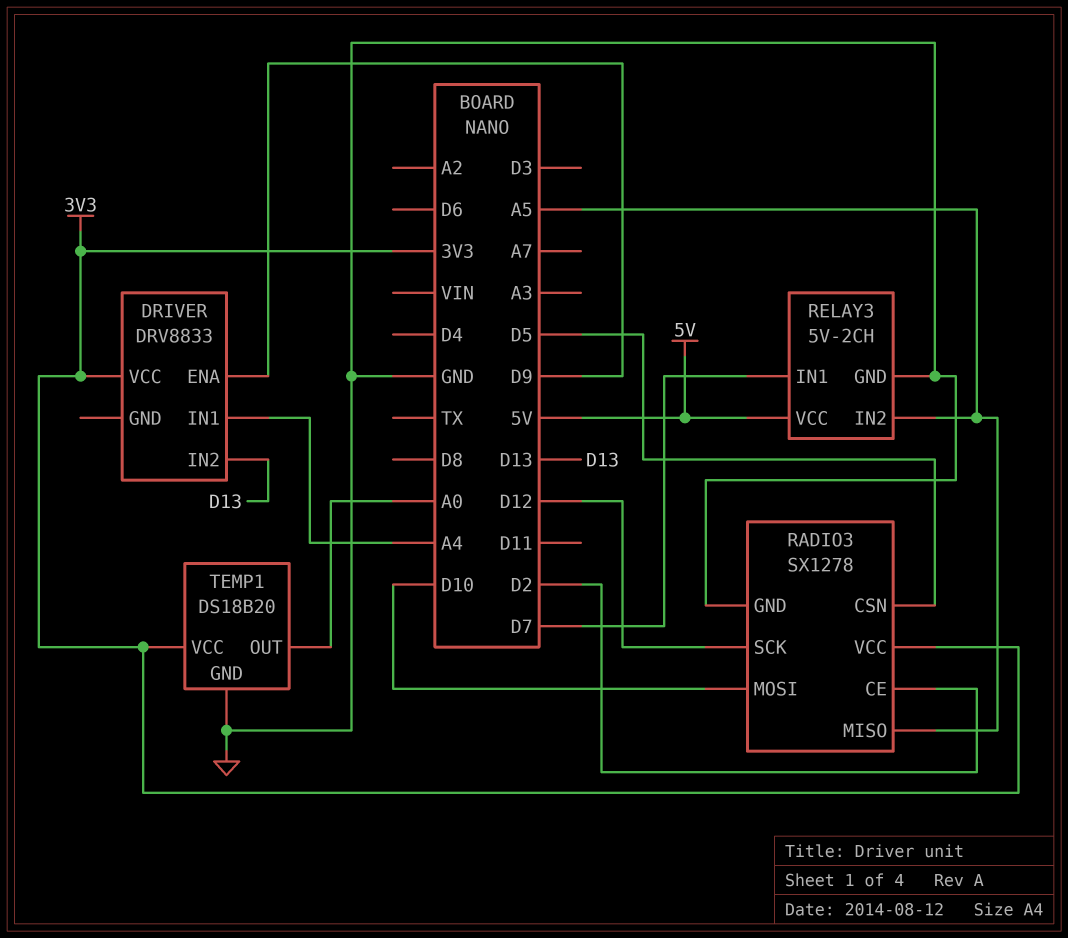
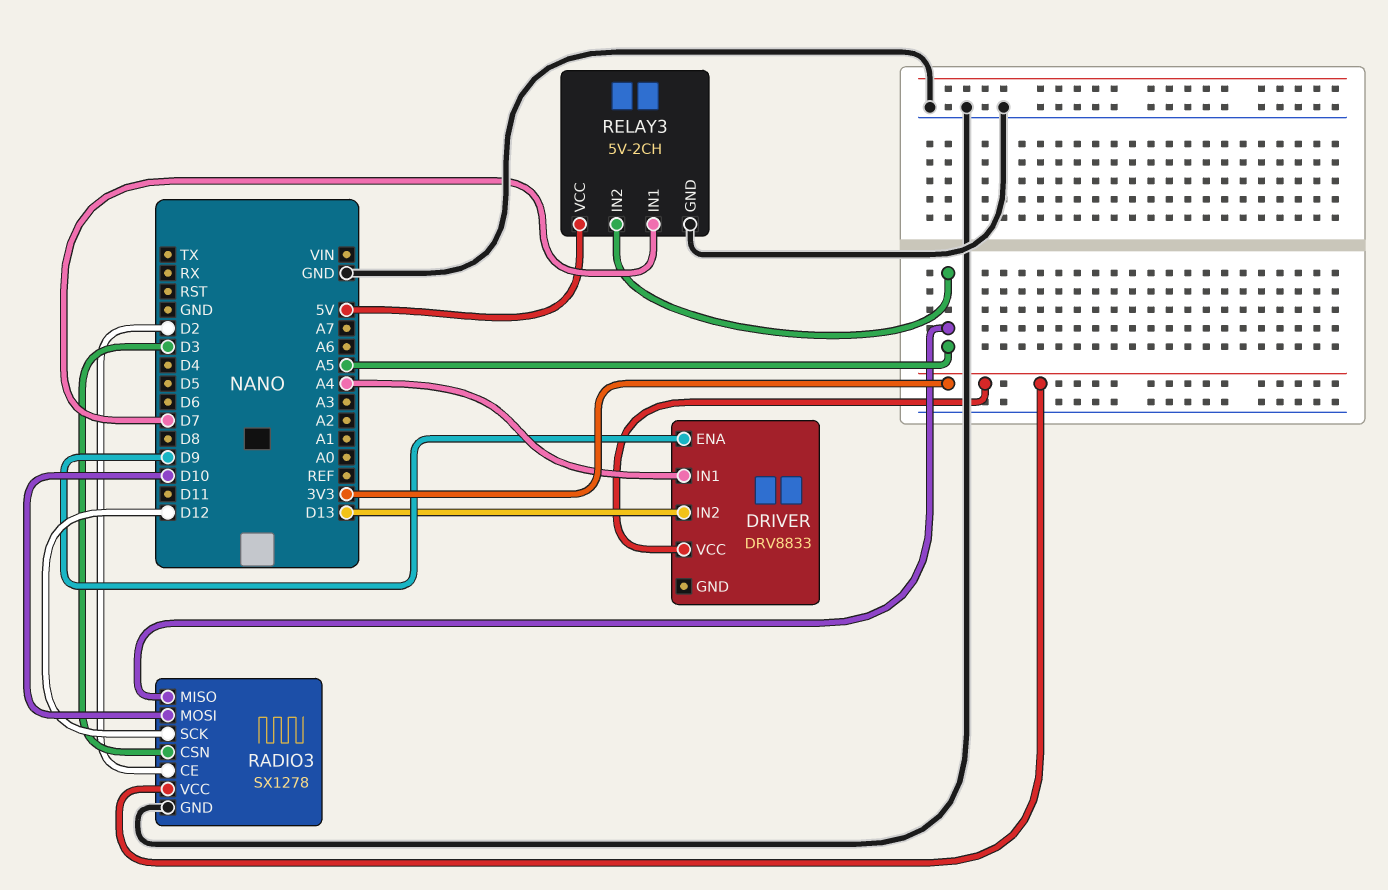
RADIO3 pin CSN: D5 -> D3
TEMP1: DS18B20 -> none
TEMP1 pin GND: GND -> none
TEMP1 pin OUT: A0 -> none
TEMP1 pin VCC: 3V3 -> none

